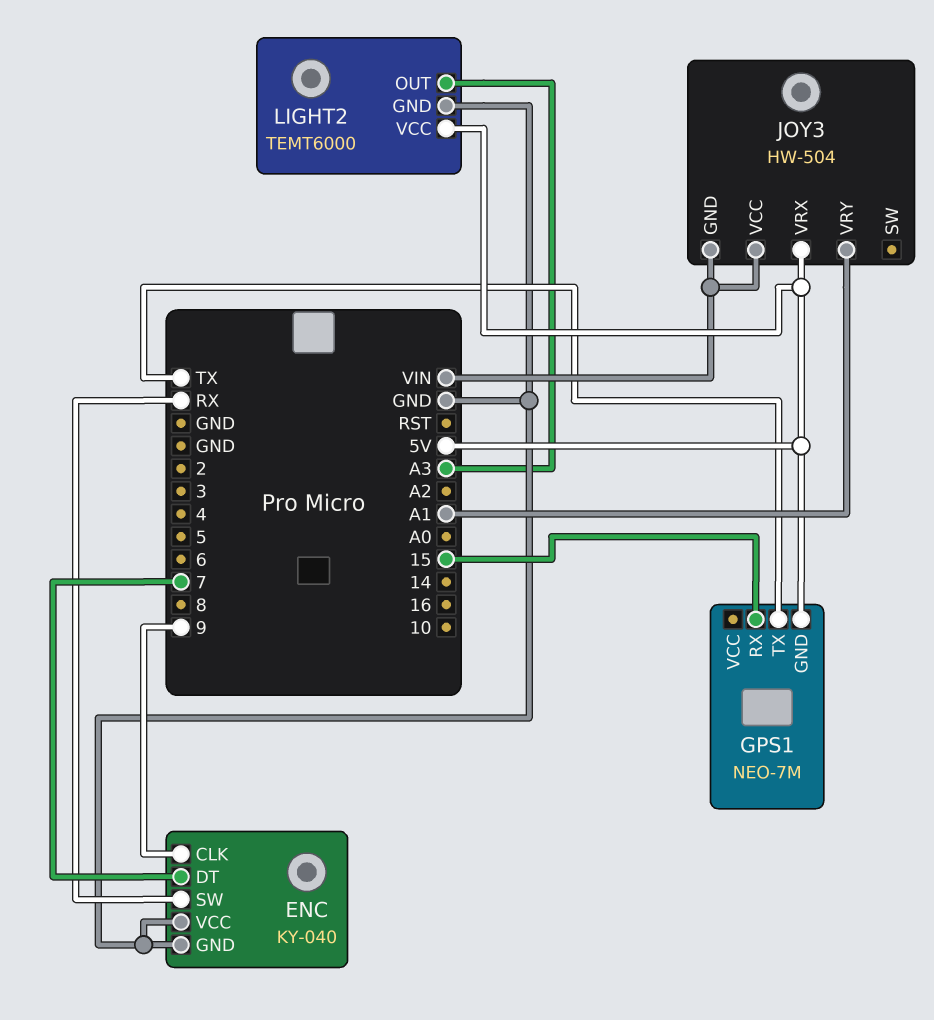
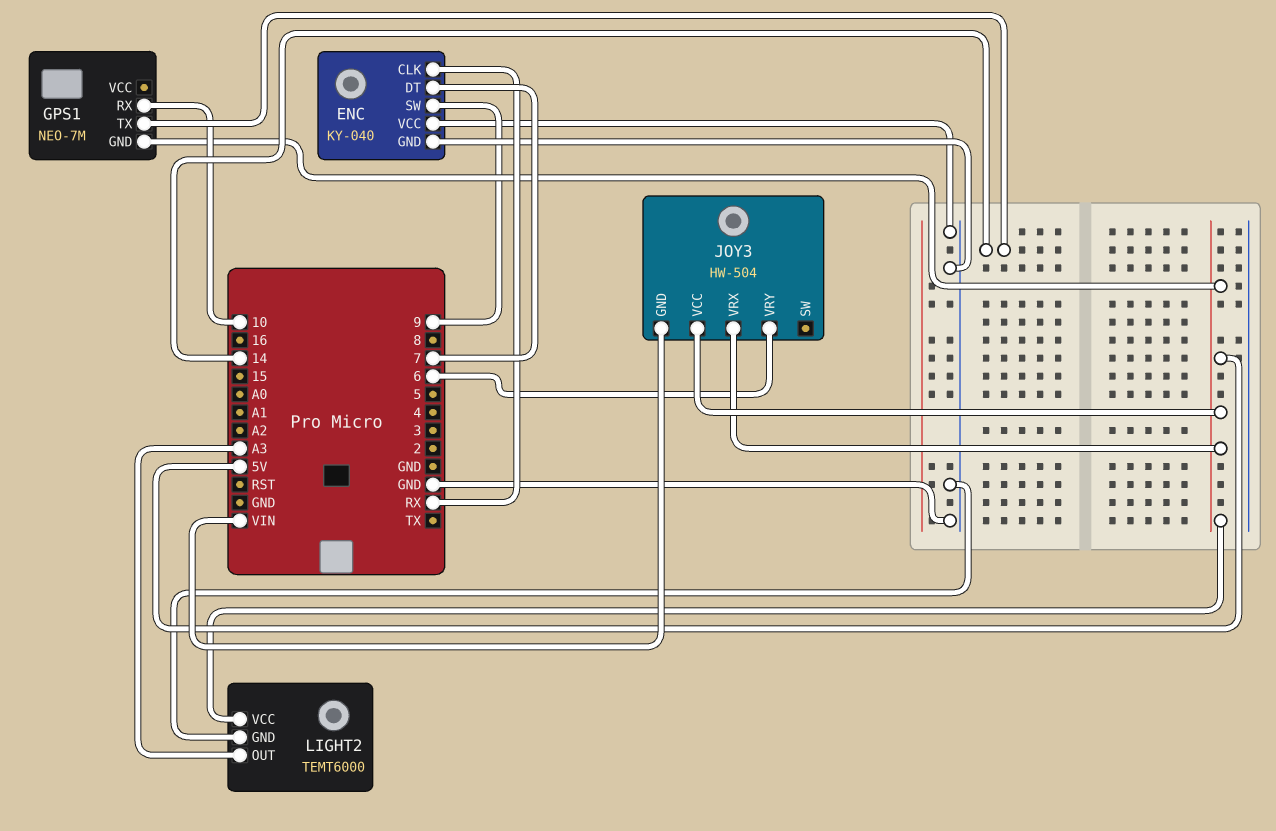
ENC pin CLK: 9 -> RX
ENC pin SW: RX -> 9
GPS1 pin RX: 15 -> 10
GPS1 pin TX: TX -> 14
JOY3 pin VCC: VIN -> 5V
JOY3 pin VRY: A1 -> 6

